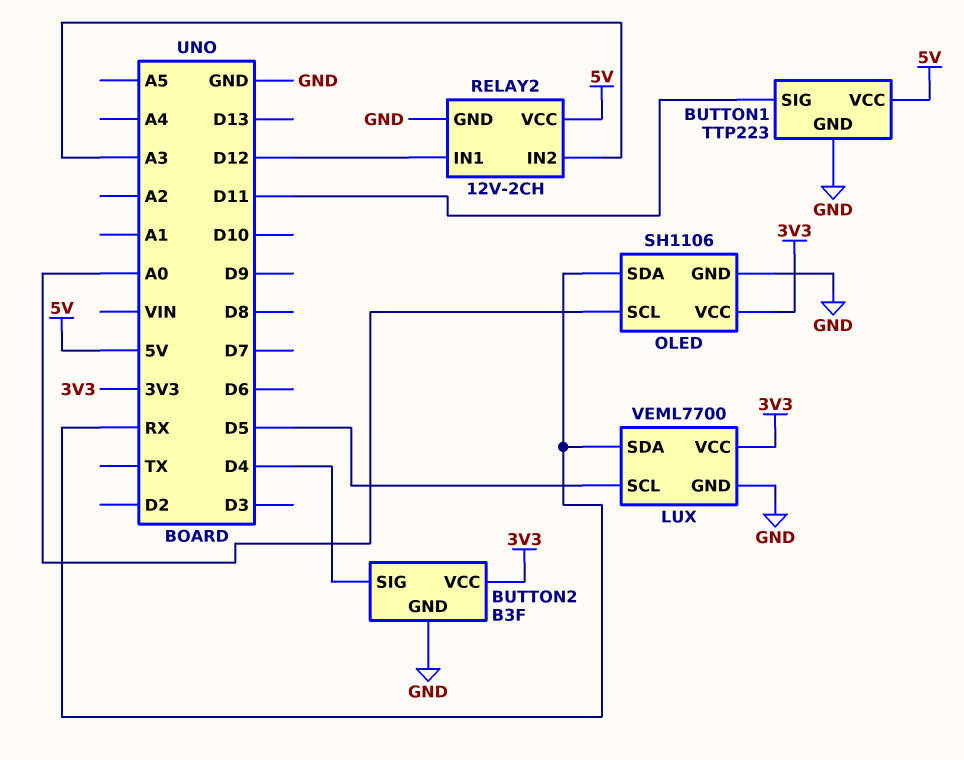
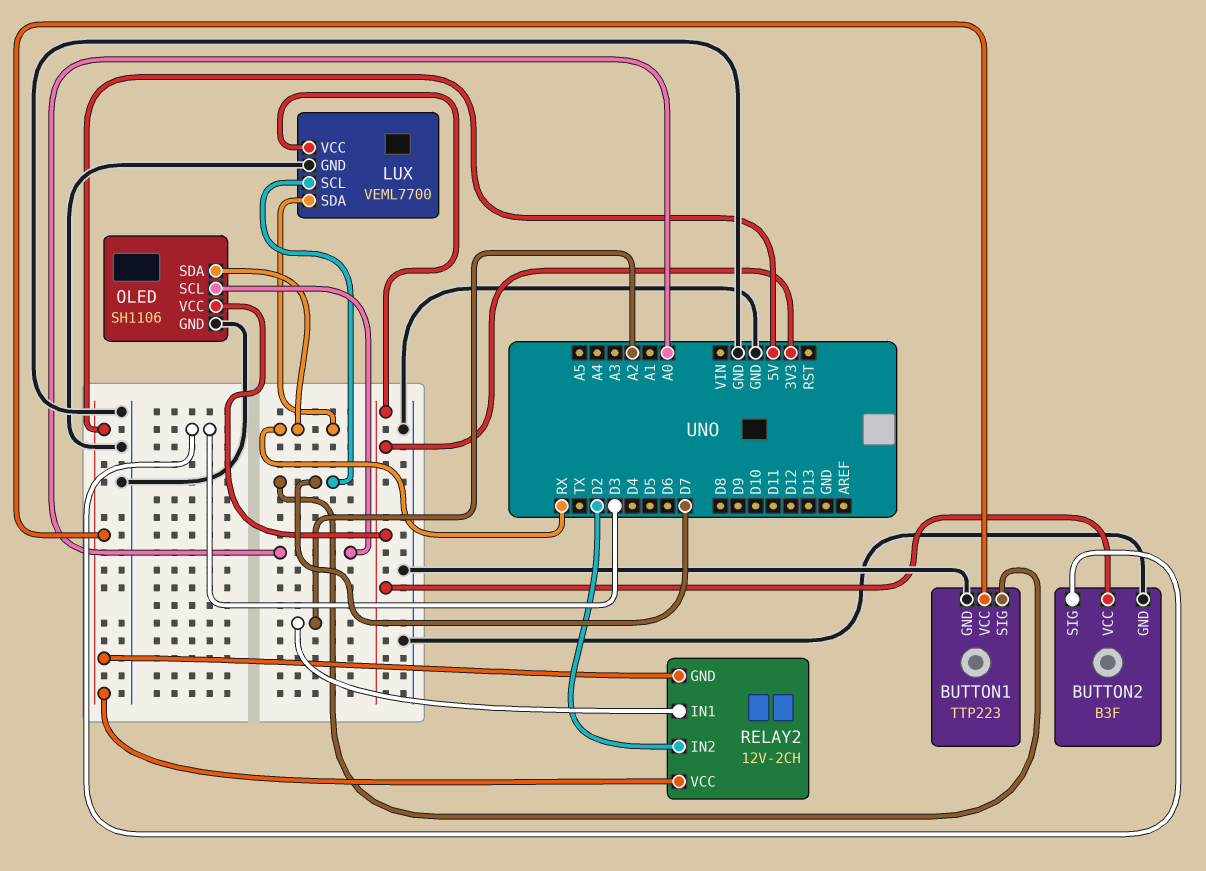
BUTTON1 pin SIG: D11 -> D7
BUTTON2 pin SIG: D4 -> D3
LUX pin SCL: D5 -> D7
RELAY2 pin GND: GND -> 5V
RELAY2 pin IN1: D12 -> A2
RELAY2 pin IN2: A3 -> D2

